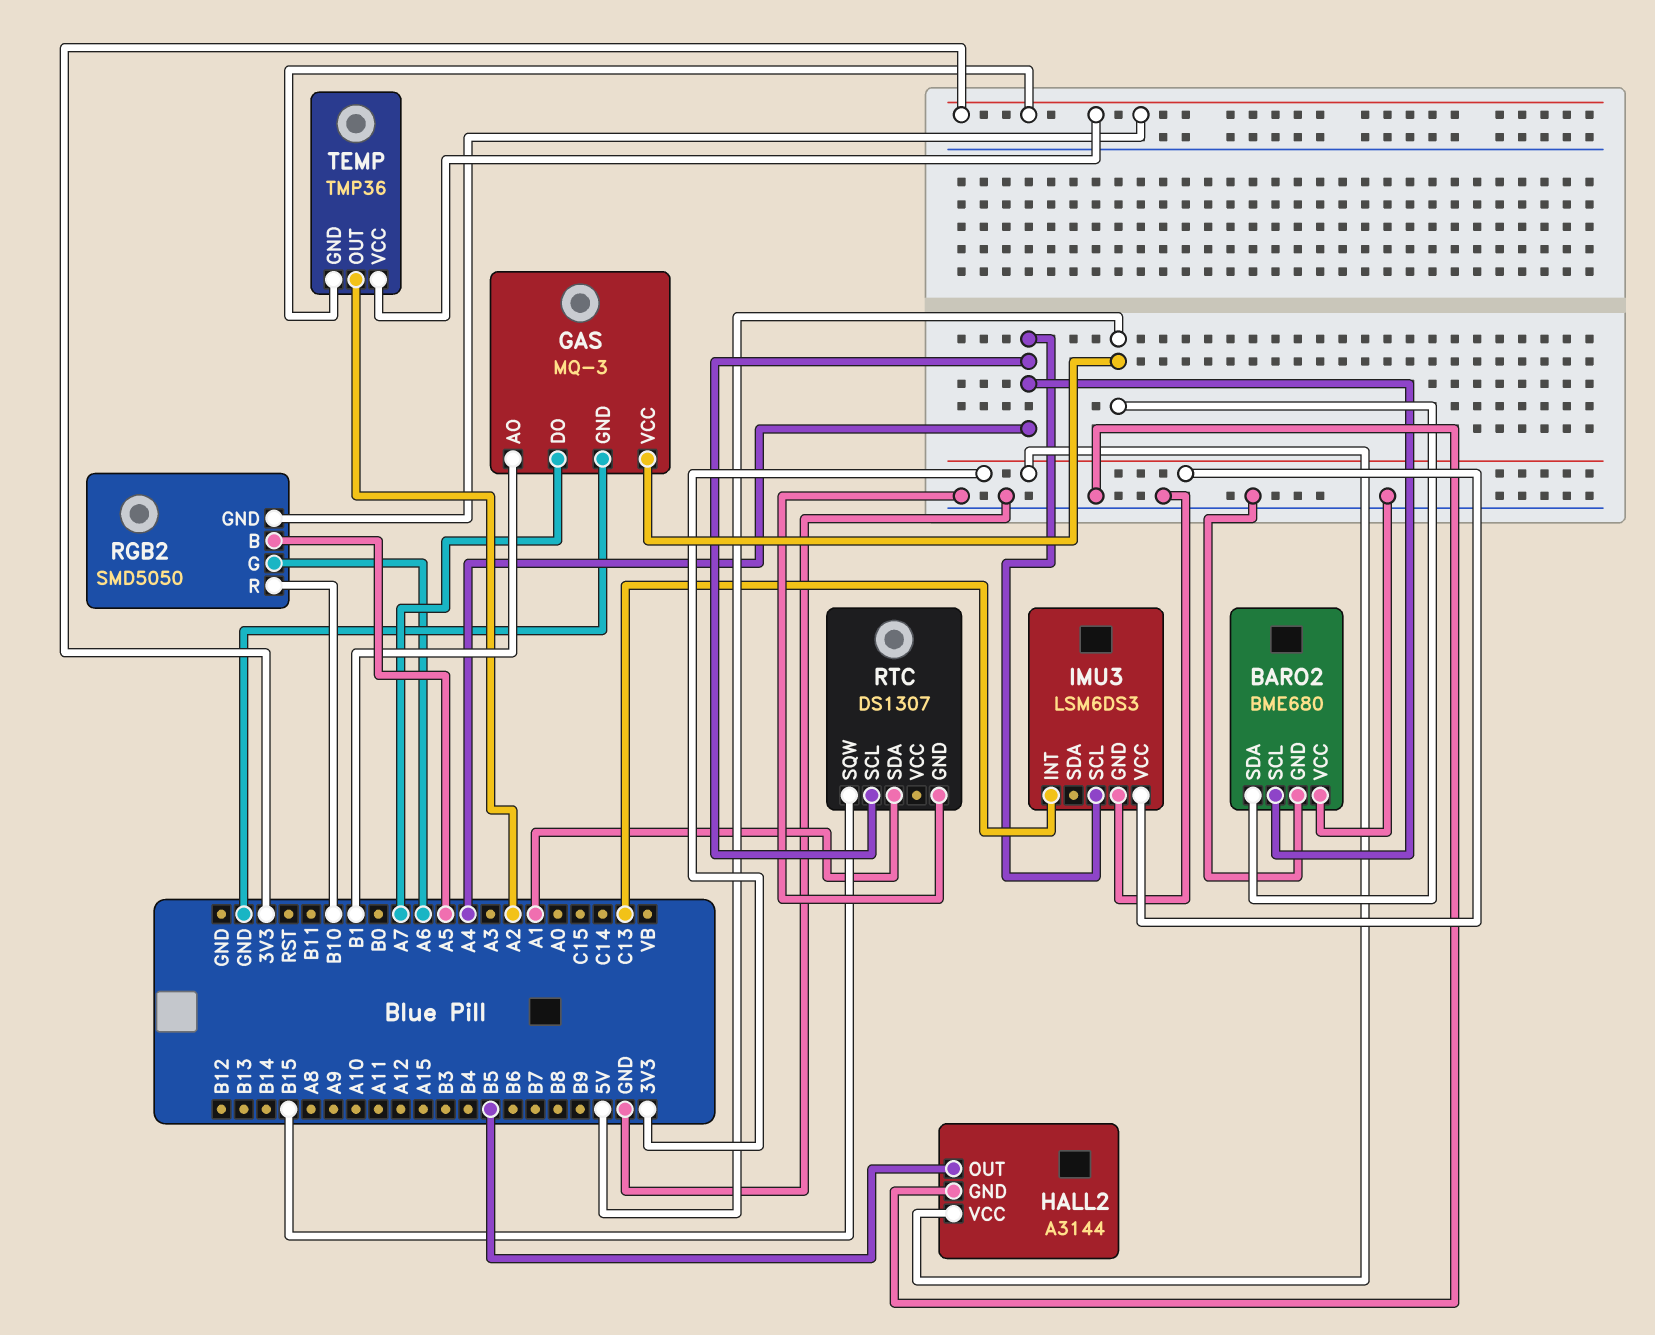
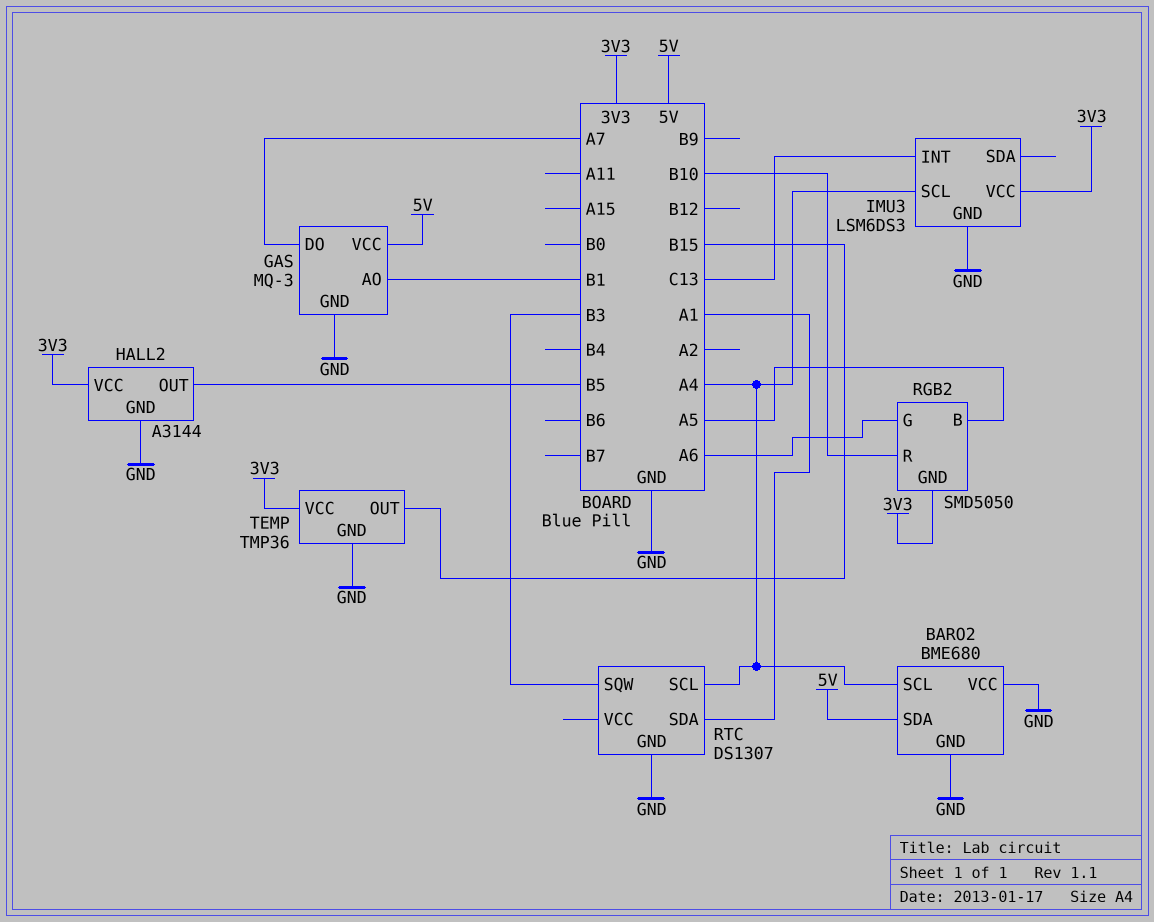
RTC pin SQW: B15 -> B3
TEMP pin GND: 3V3 -> GND
TEMP pin OUT: A2 -> B15

